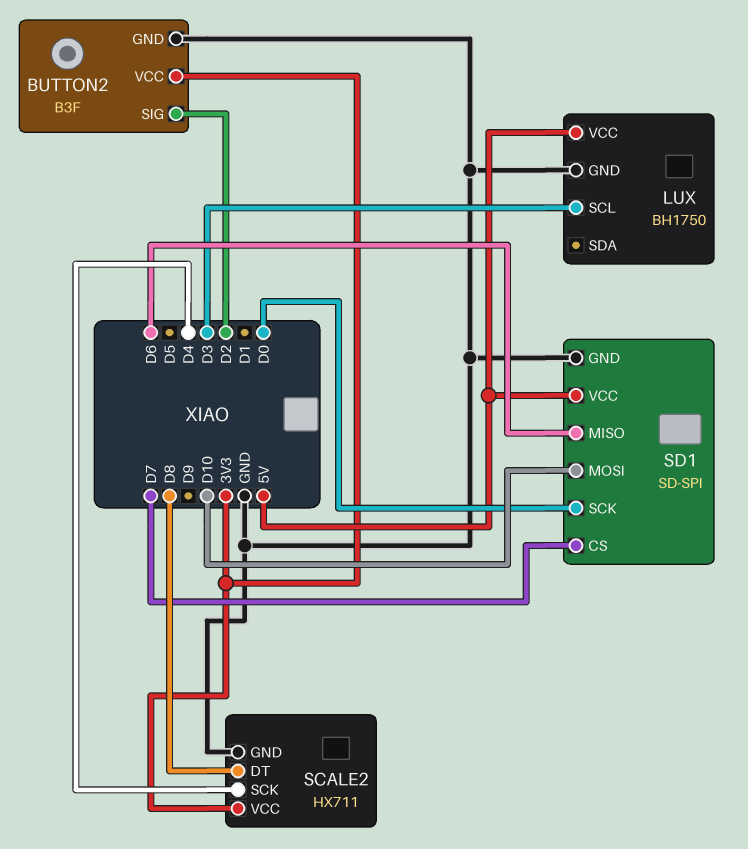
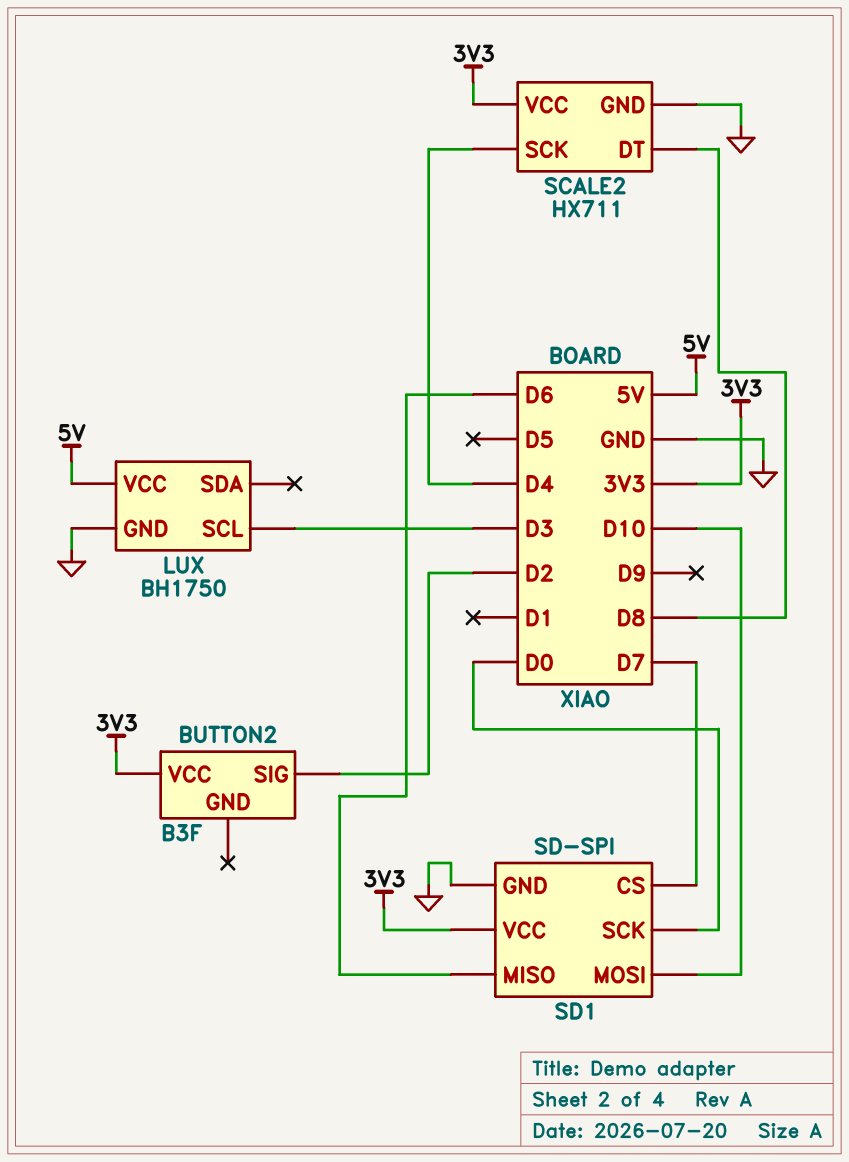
BUTTON2 pin GND: GND -> none
SD1 pin VCC: 5V -> 3V3

